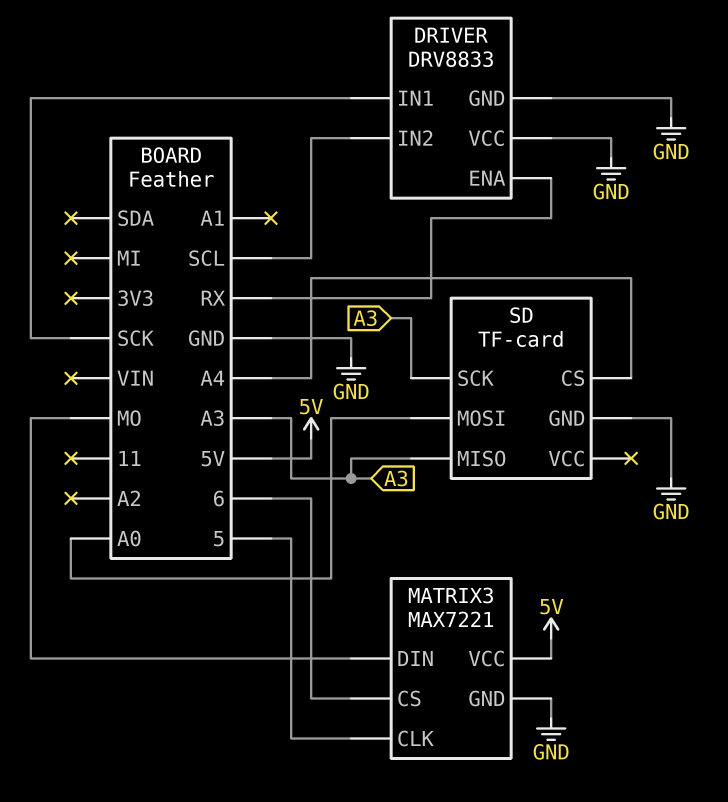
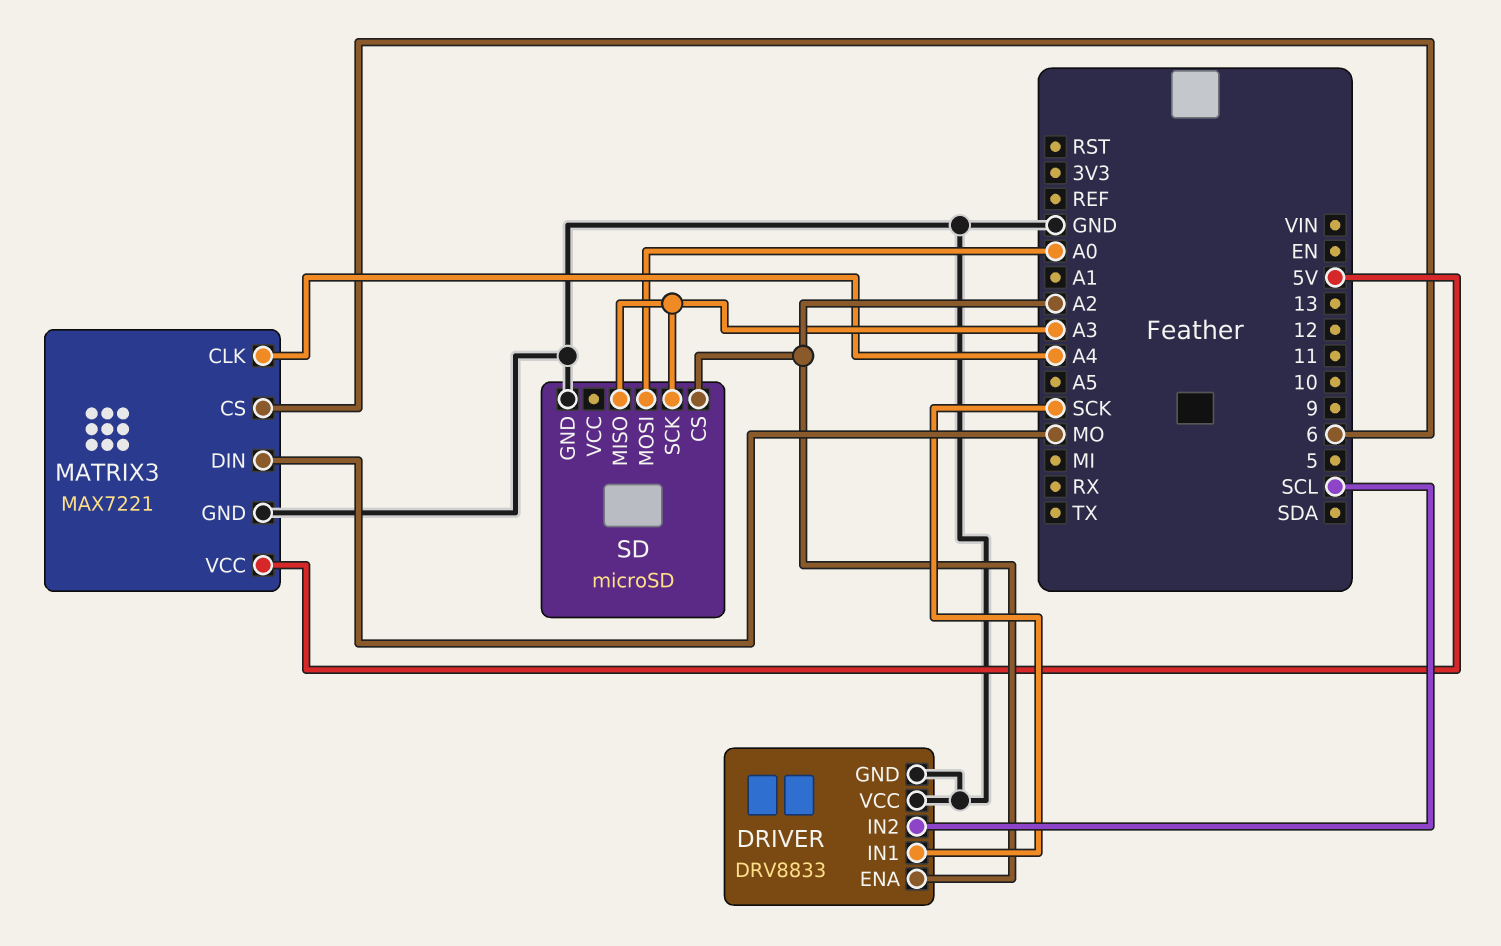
DRIVER pin ENA: RX -> A2
MATRIX3 pin CLK: 5 -> A4
SD: TF-card -> microSD
SD pin CS: A4 -> A2

